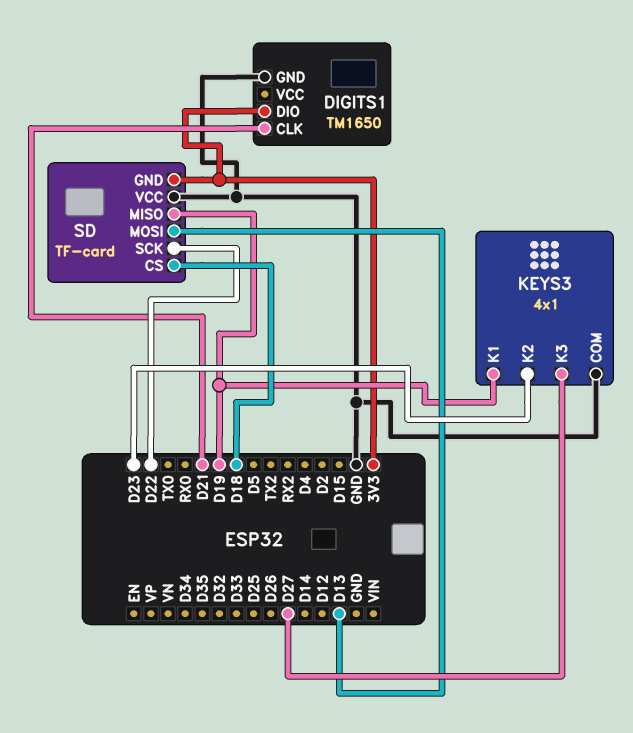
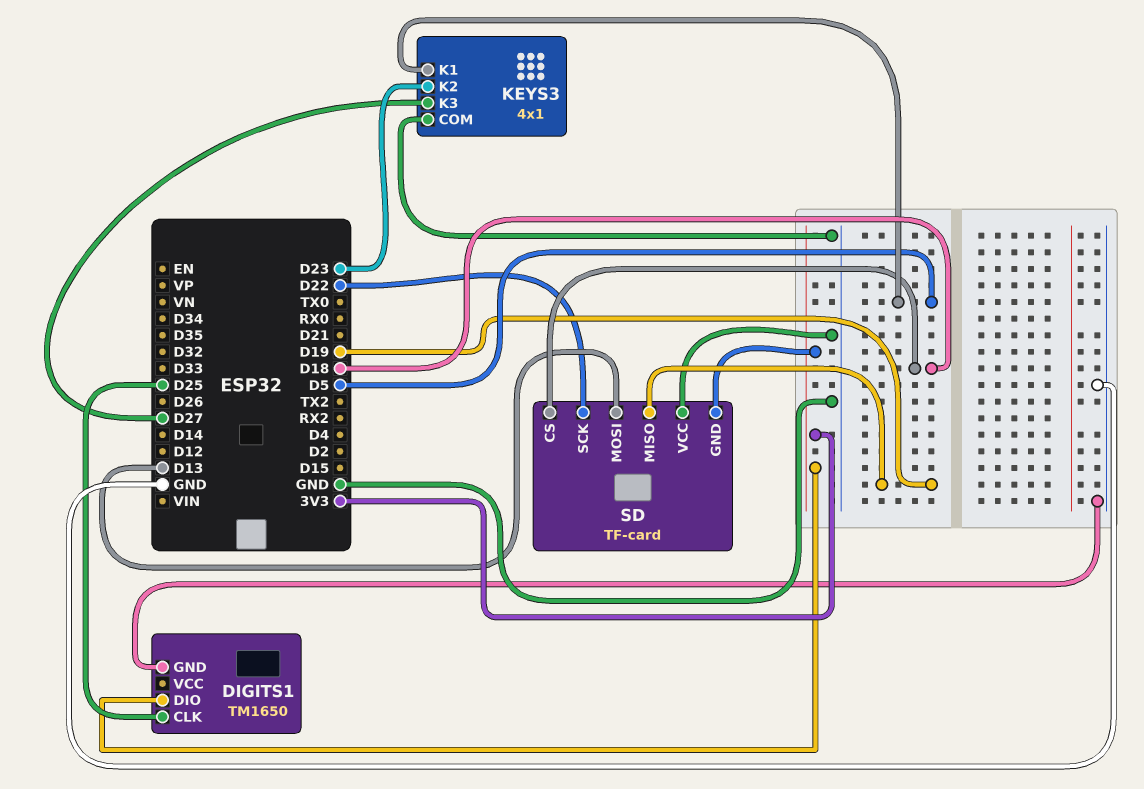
DIGITS1 pin CLK: D21 -> D25
KEYS3 pin K1: D19 -> D5

